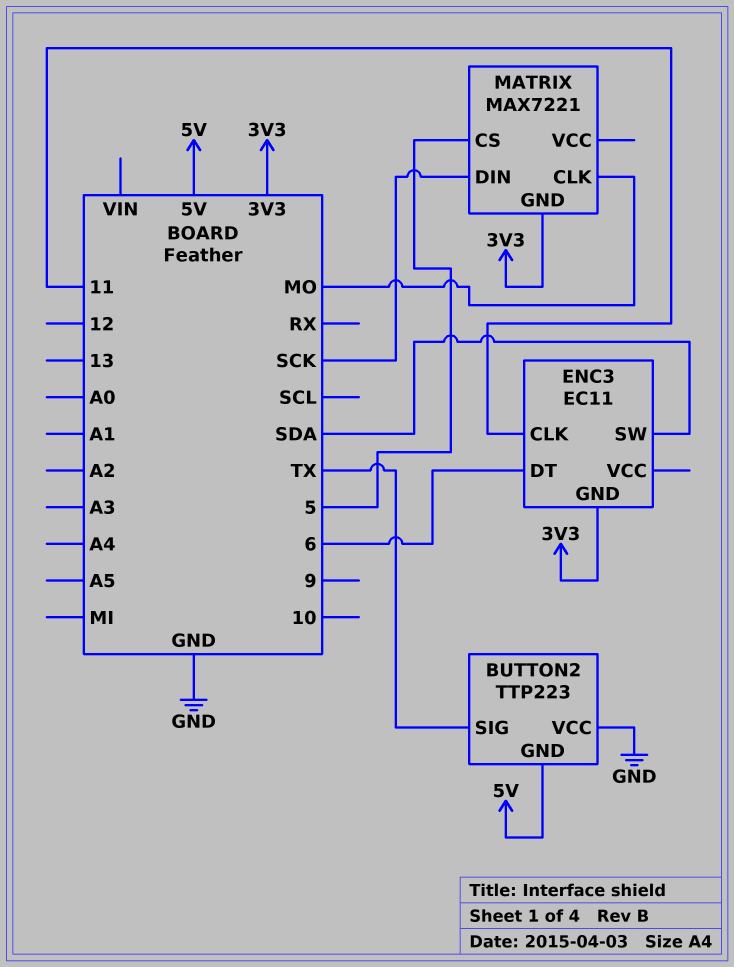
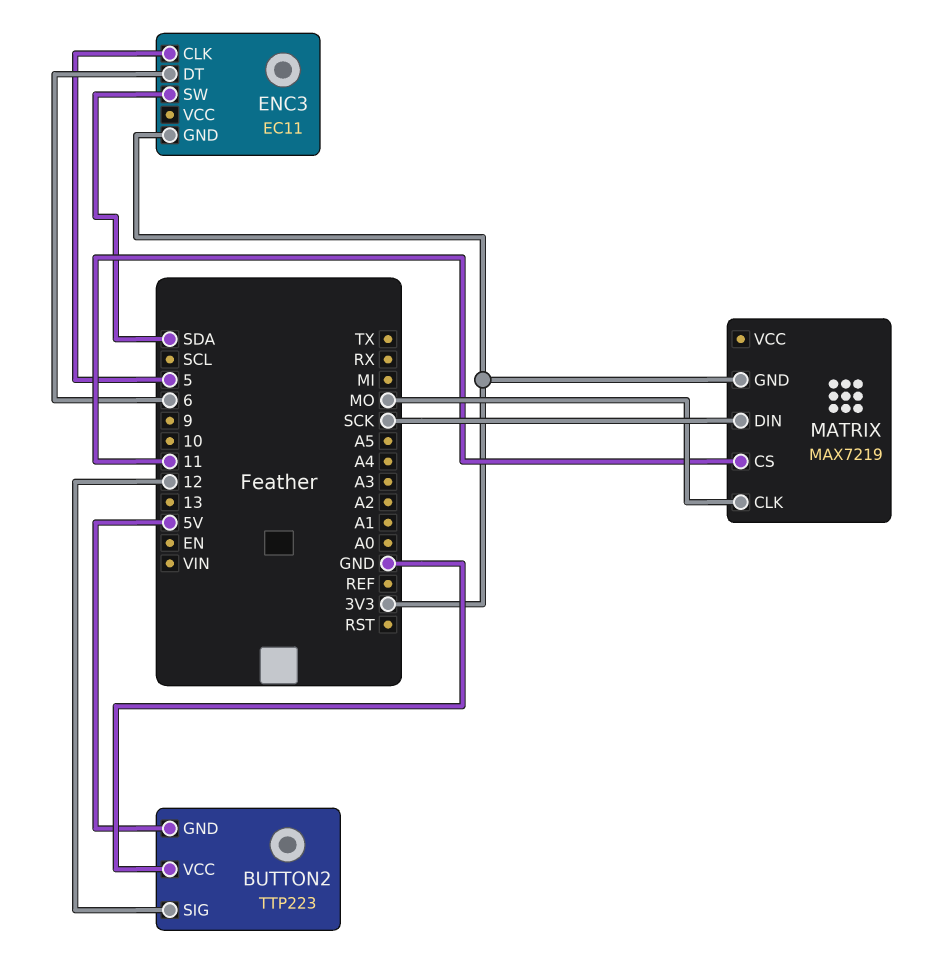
BUTTON2 pin SIG: TX -> 12
ENC3 pin CLK: 11 -> 5
MATRIX: MAX7221 -> MAX7219
MATRIX pin CS: 5 -> 11

